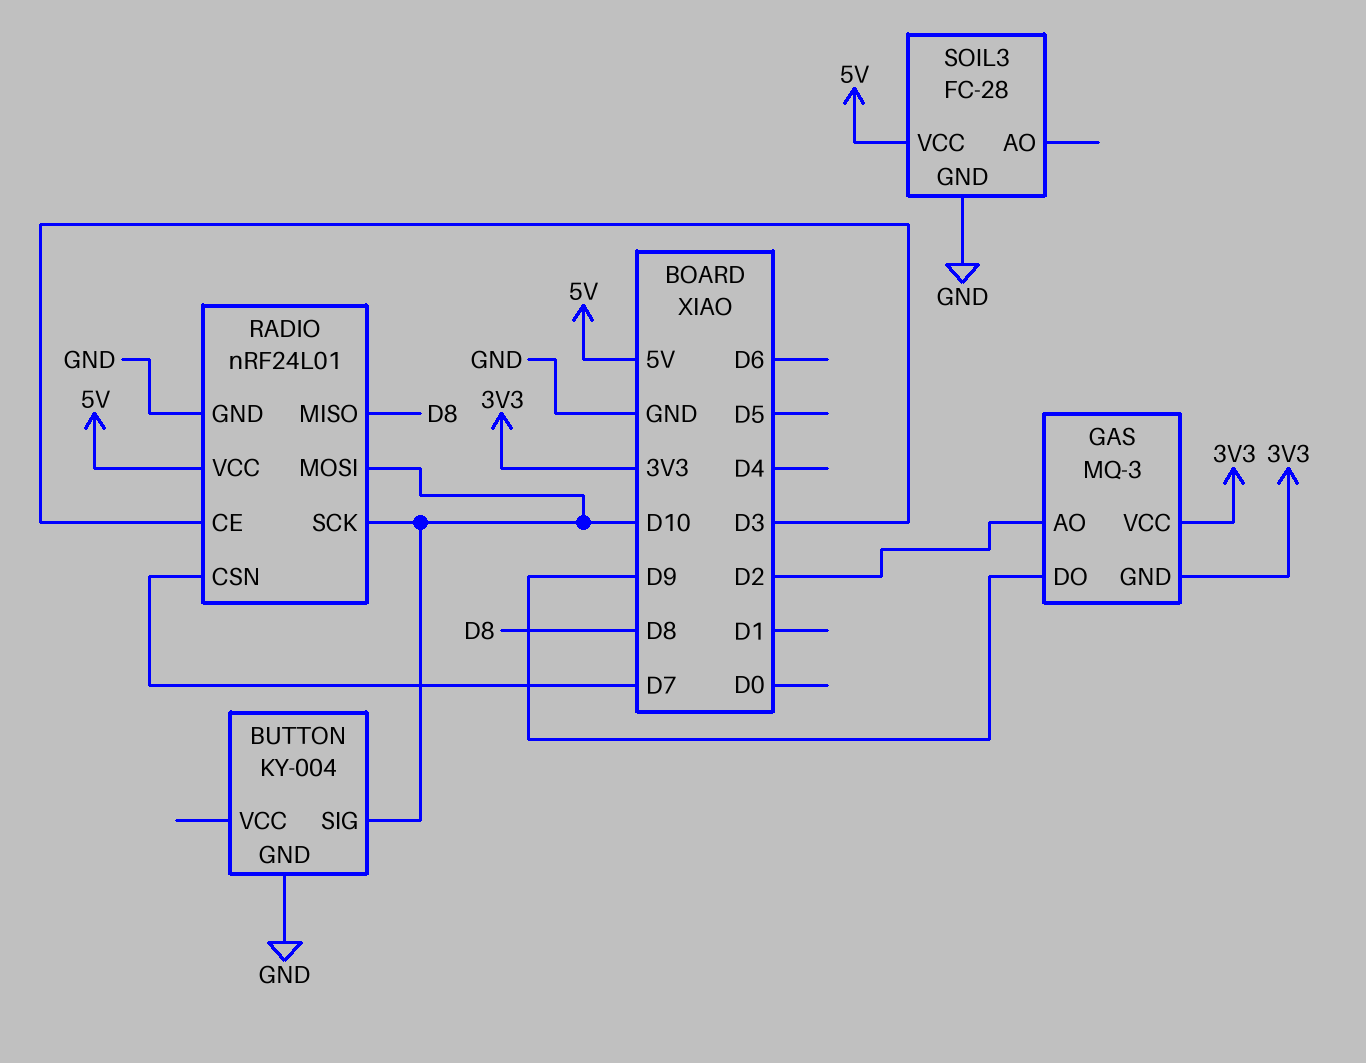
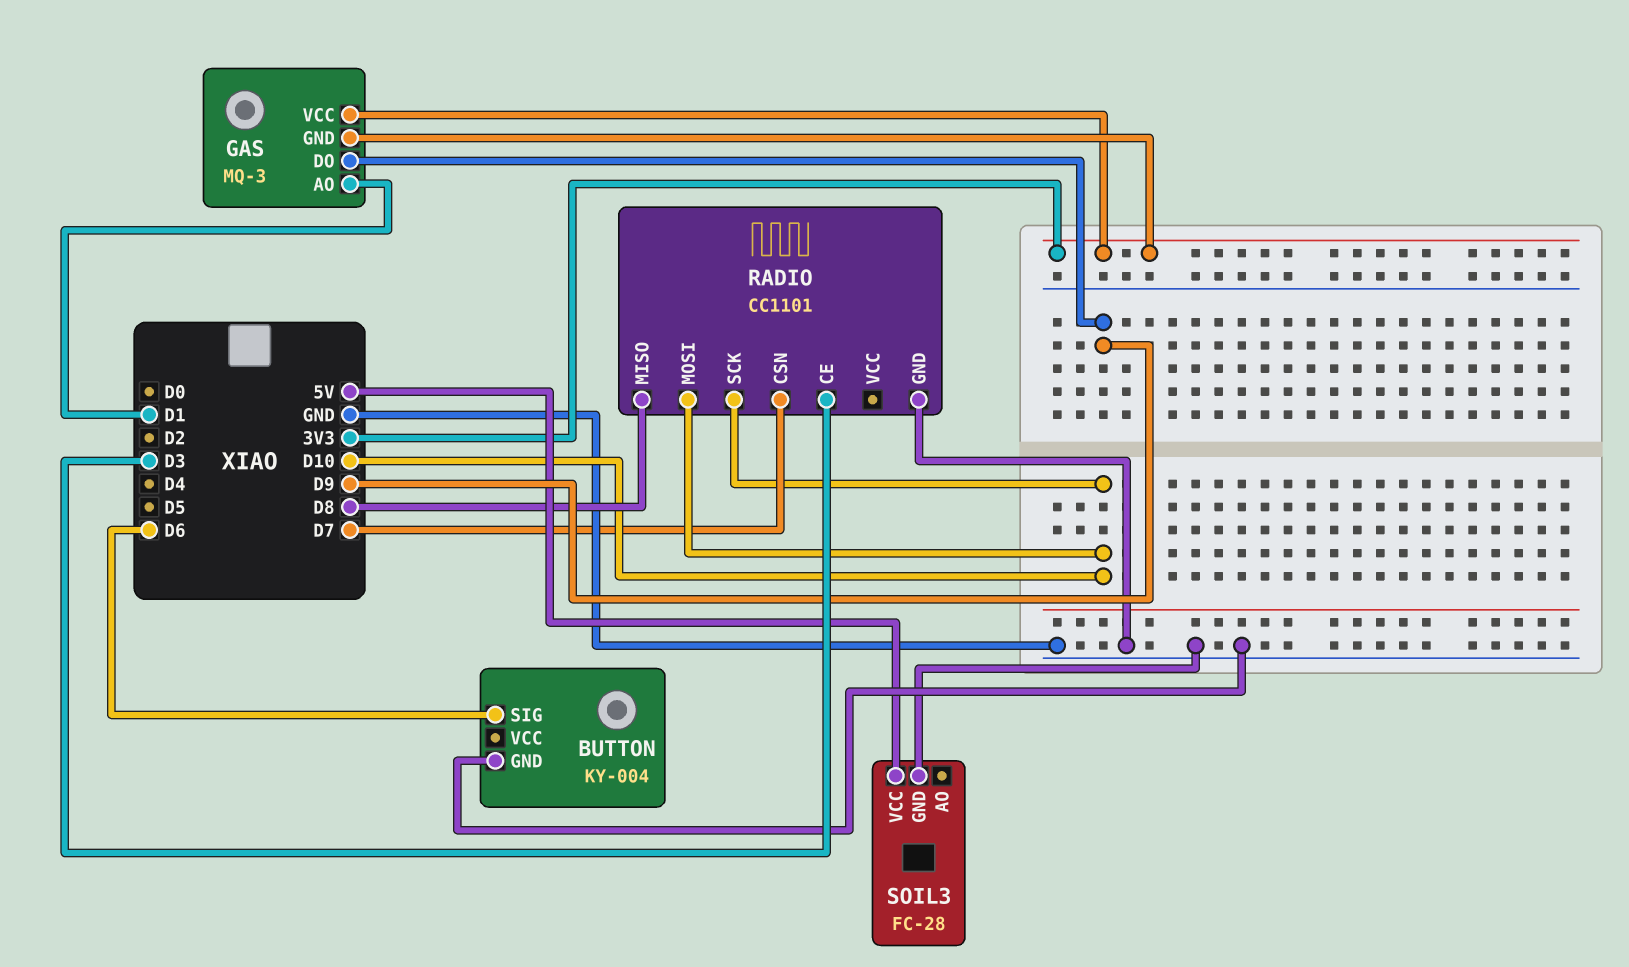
BUTTON pin SIG: D10 -> D6
GAS pin AO: D2 -> D1
RADIO: nRF24L01 -> CC1101
RADIO pin VCC: 5V -> none

